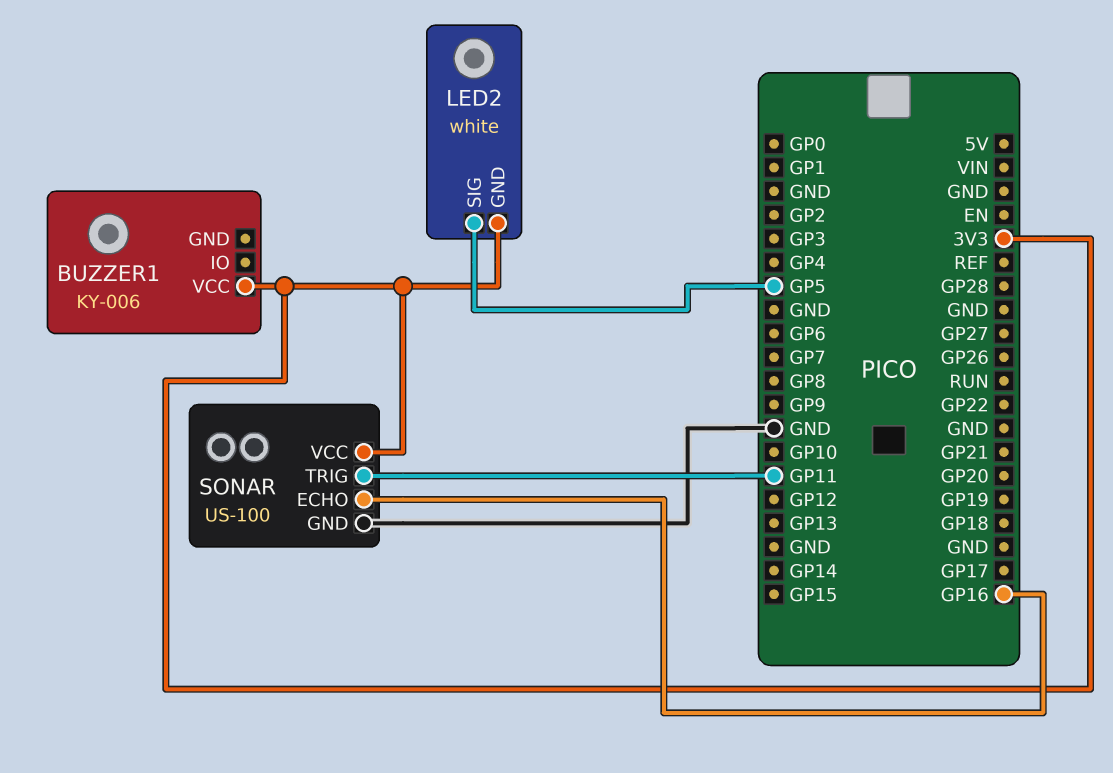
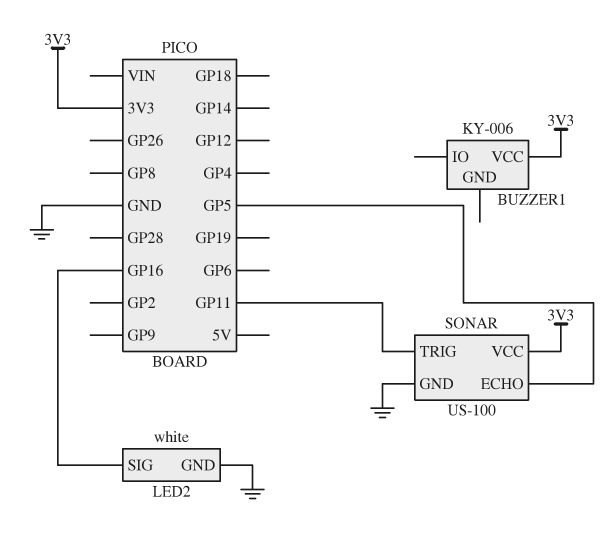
LED2 pin GND: 3V3 -> GND
LED2 pin SIG: GP5 -> GP16
SONAR pin ECHO: GP16 -> GP5

